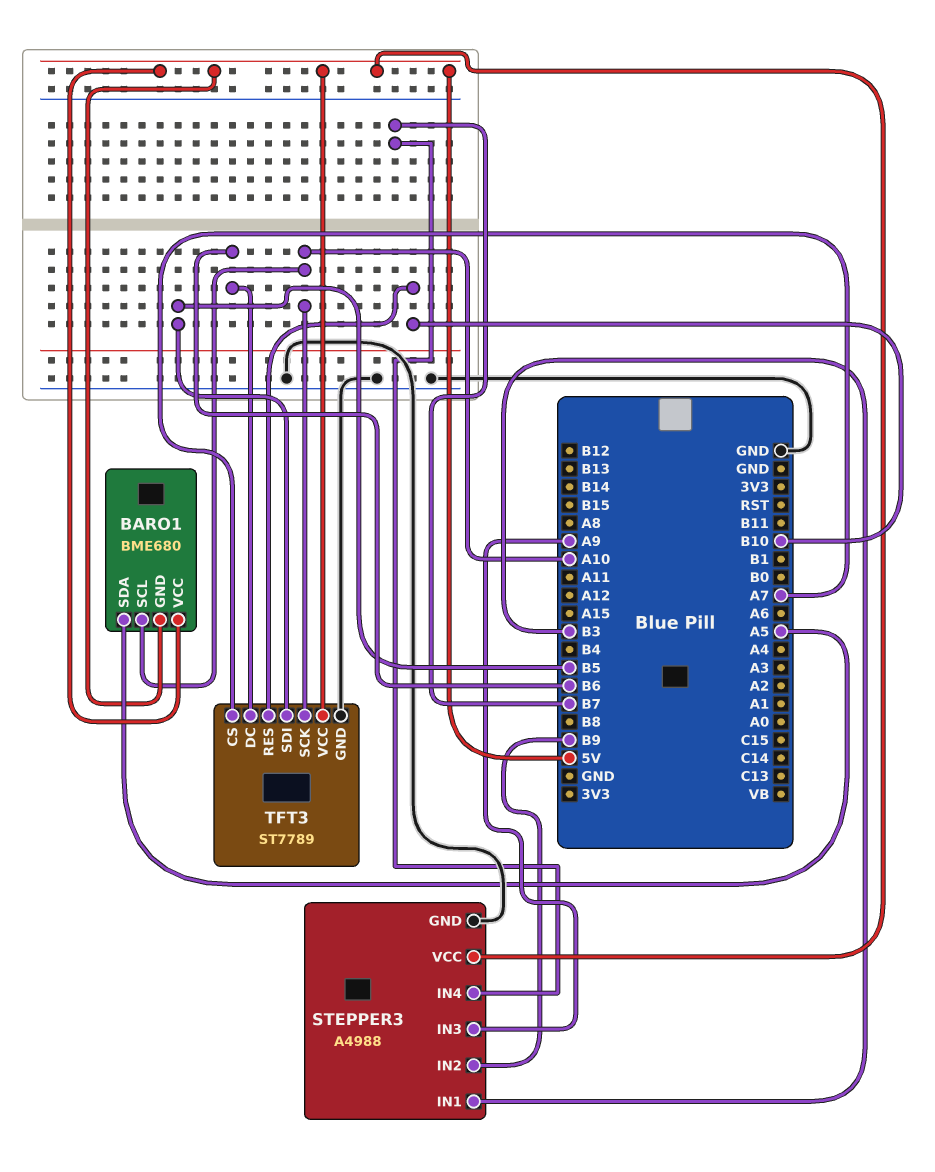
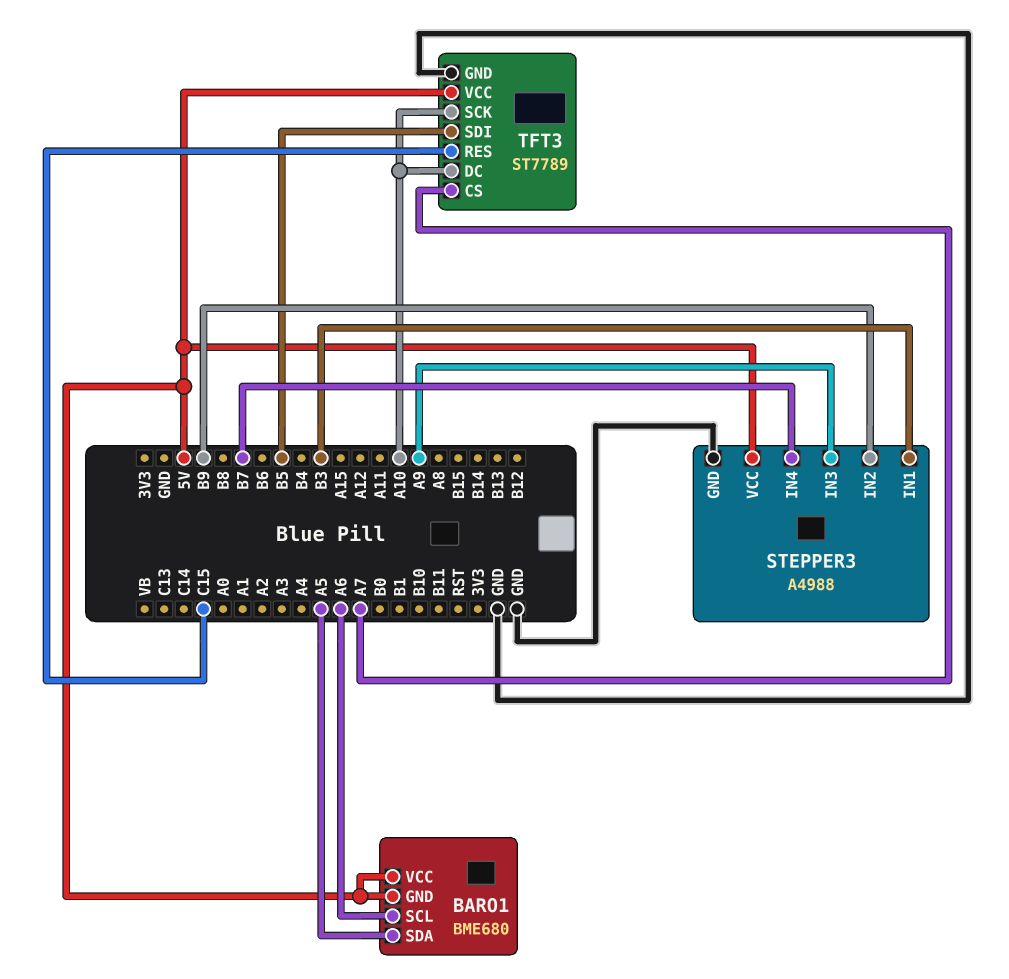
BARO1 pin SCL: A10 -> A6
TFT3 pin DC: B6 -> A10
TFT3 pin RES: B10 -> C15

